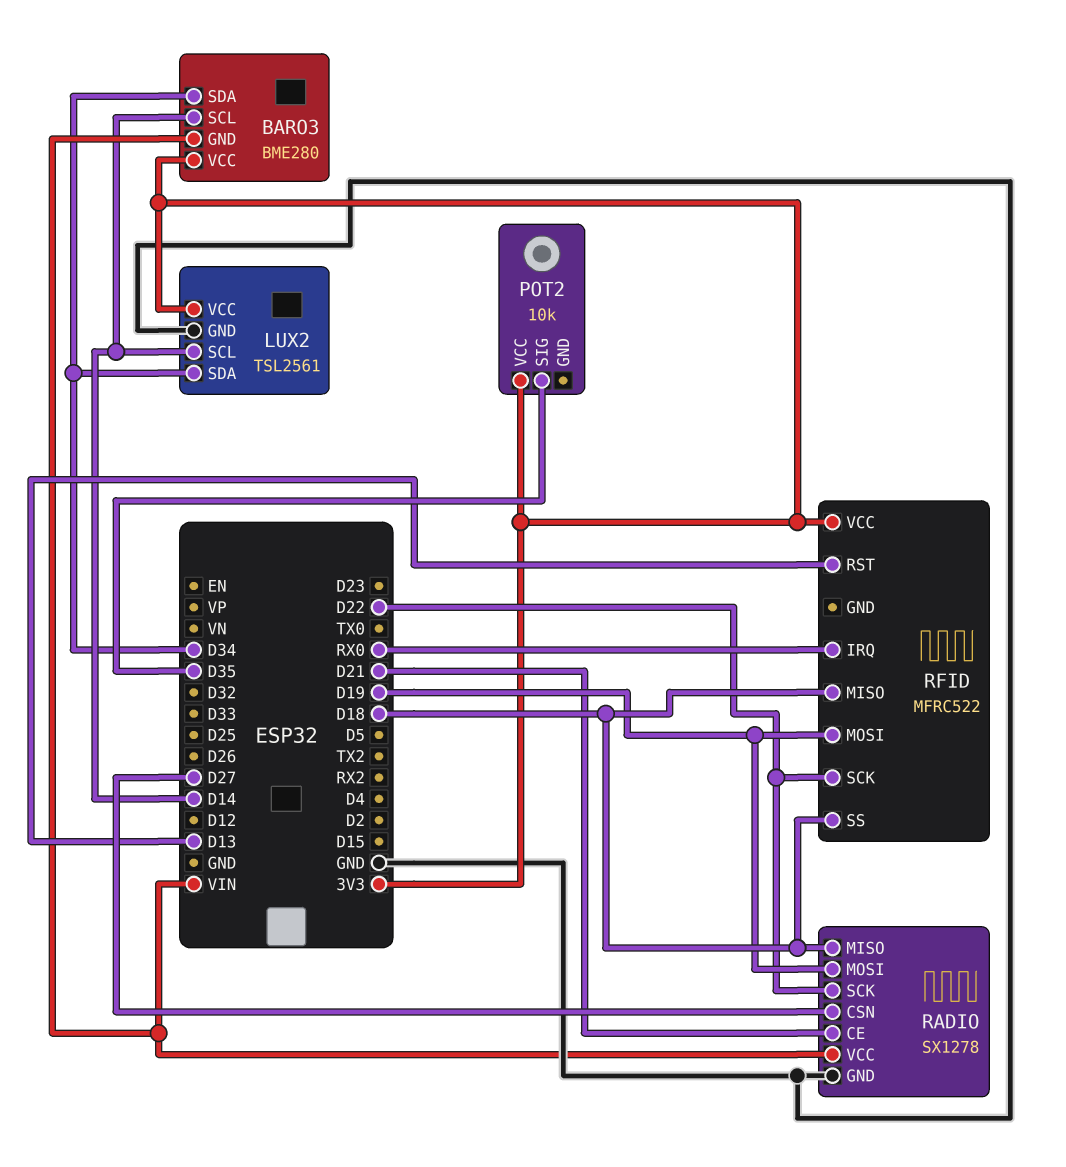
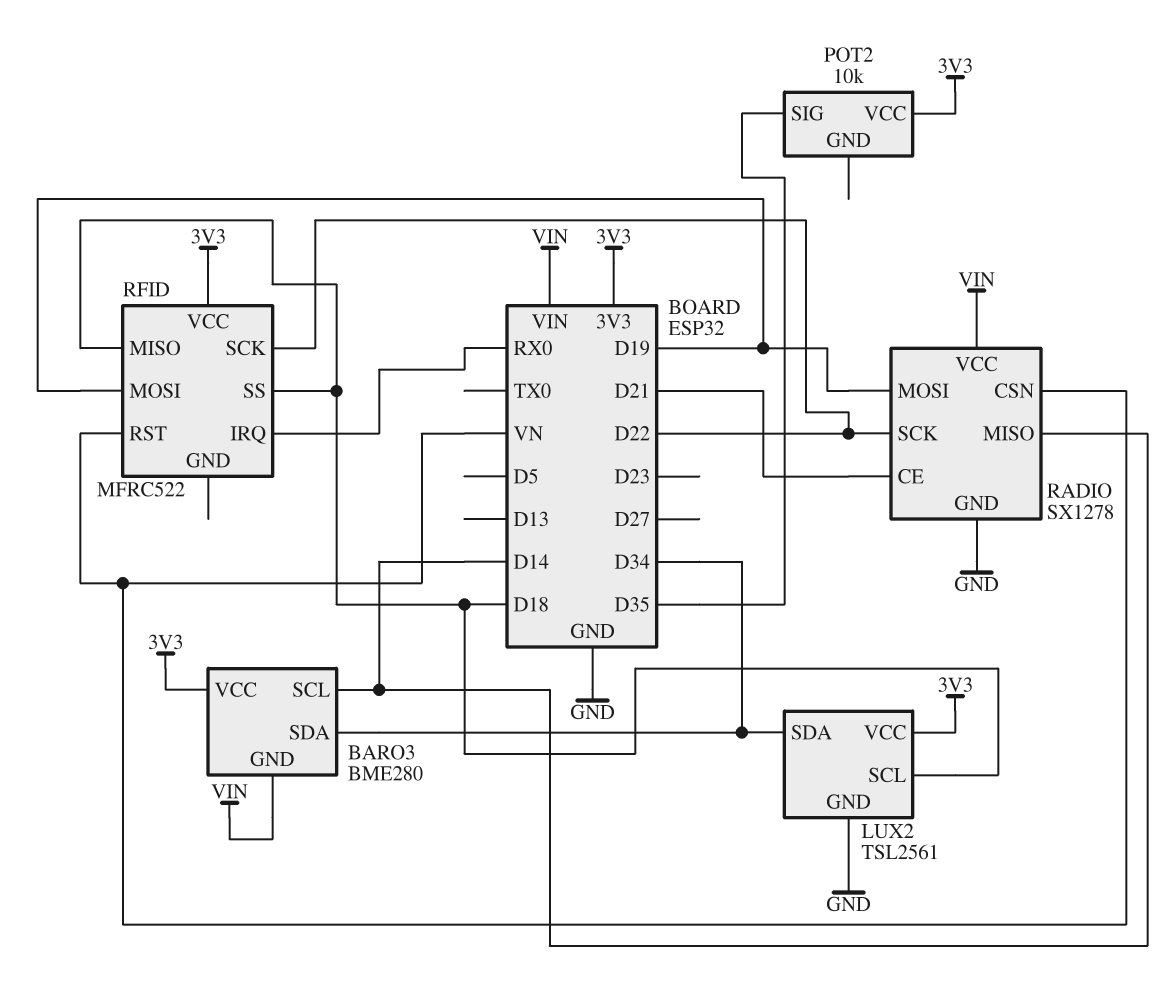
LUX2 pin SCL: D14 -> D18
RADIO pin CSN: D27 -> VN
RADIO pin MISO: D18 -> D14
RFID pin RST: D13 -> VN

